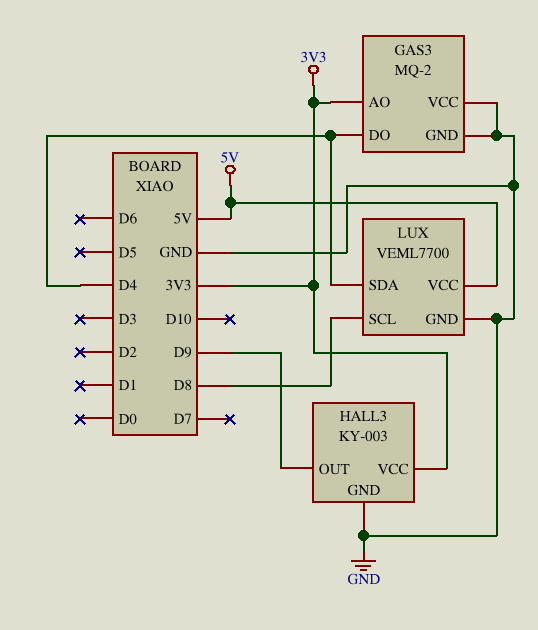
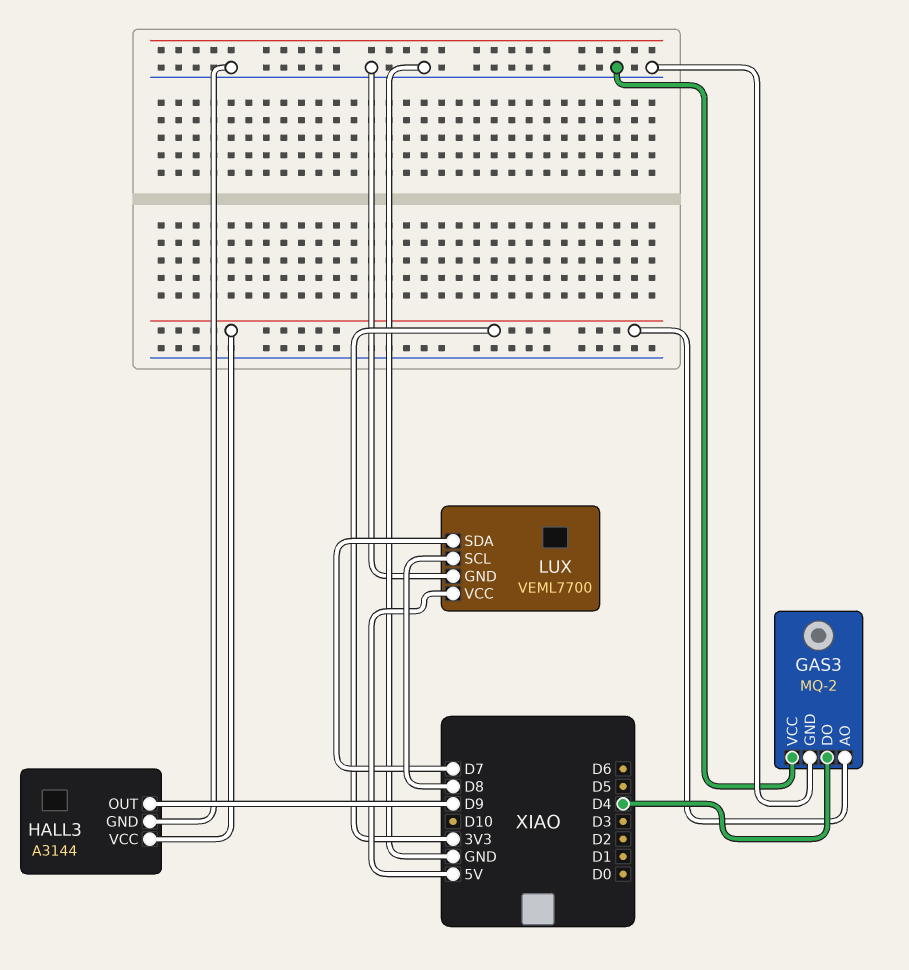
HALL3: KY-003 -> A3144
LUX pin SDA: D4 -> D7

